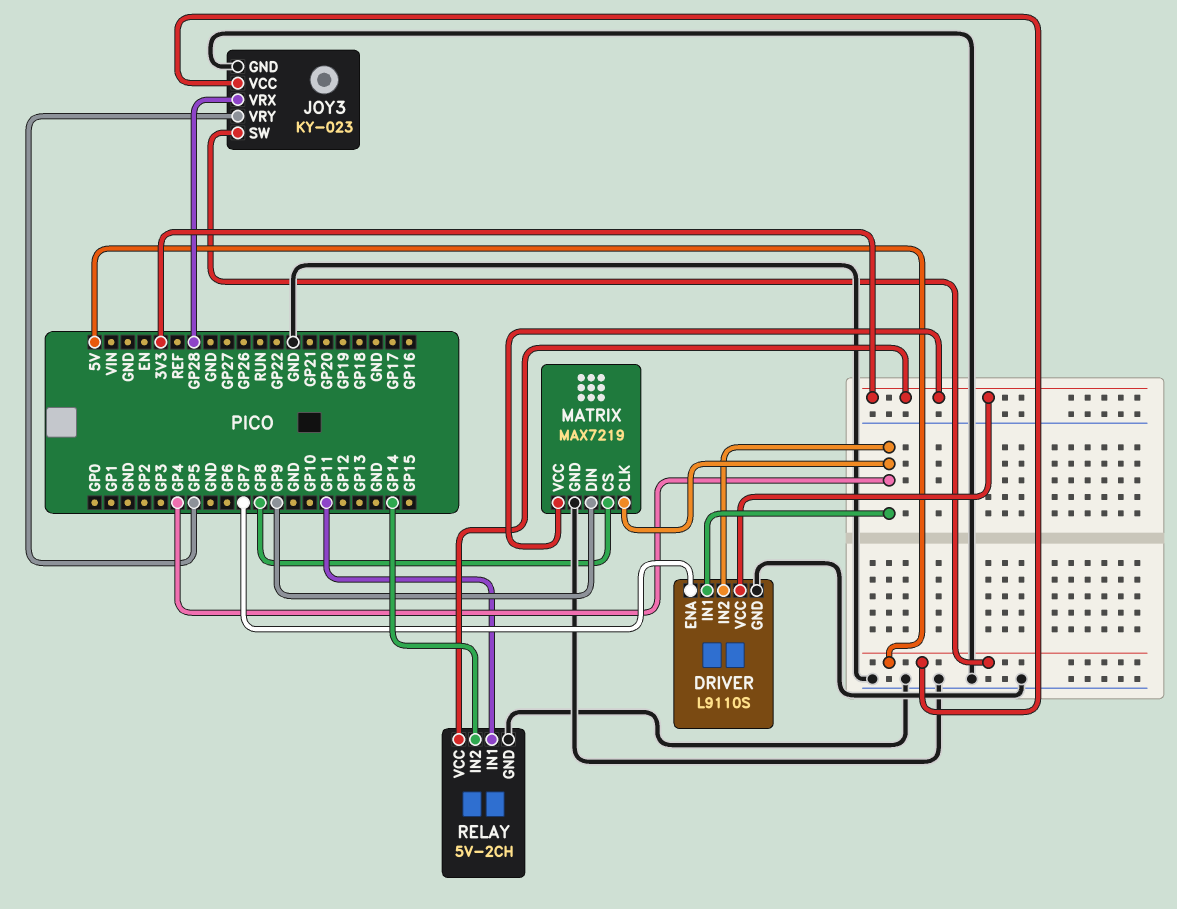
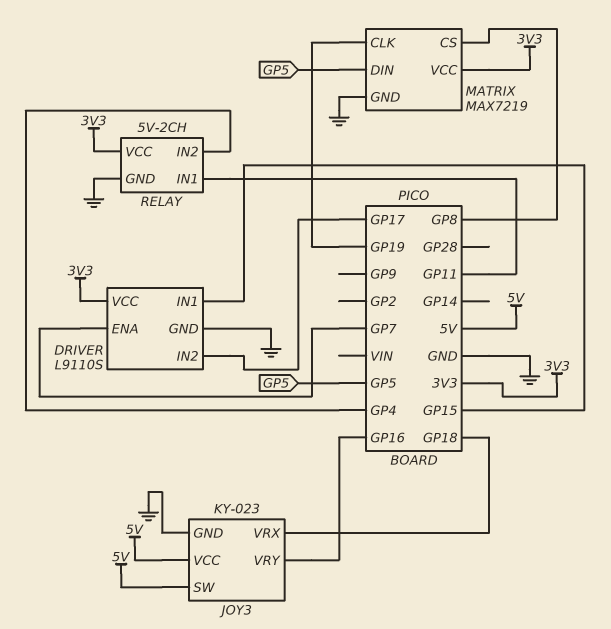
DRIVER pin IN1: GP4 -> GP15
DRIVER pin IN2: GP4 -> GP17
JOY3 pin VRX: GP28 -> GP18
JOY3 pin VRY: GP5 -> GP16
MATRIX pin CLK: GP4 -> GP19
MATRIX pin DIN: GP9 -> GP5
RELAY pin IN2: GP14 -> GP4

